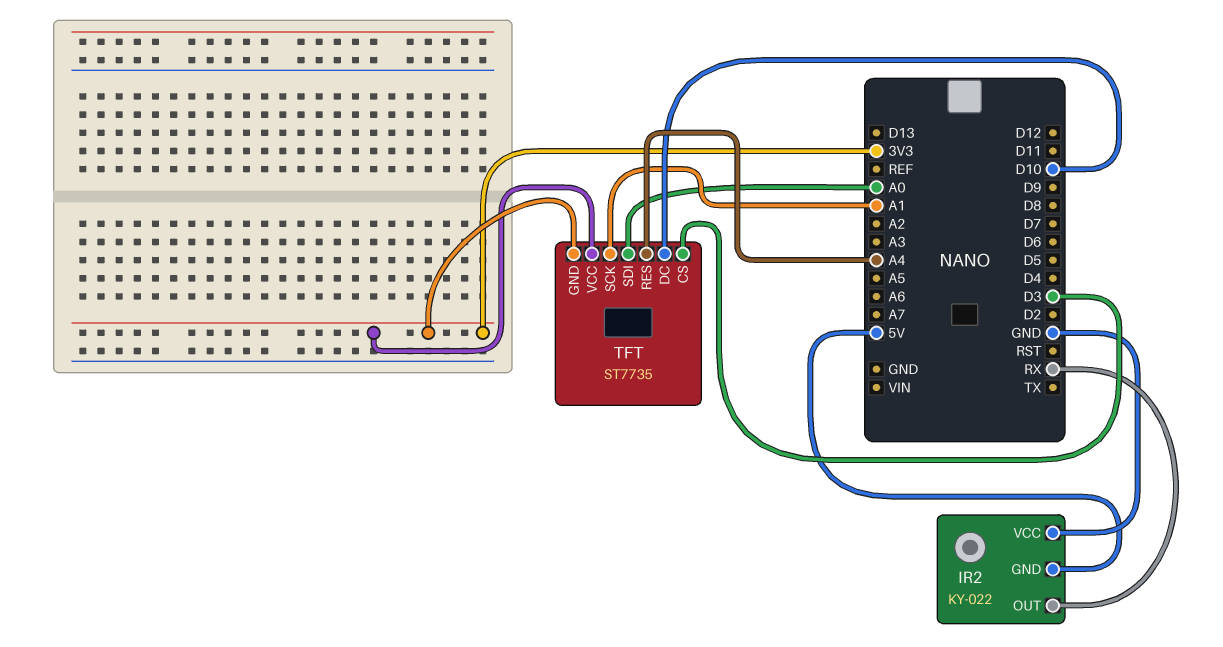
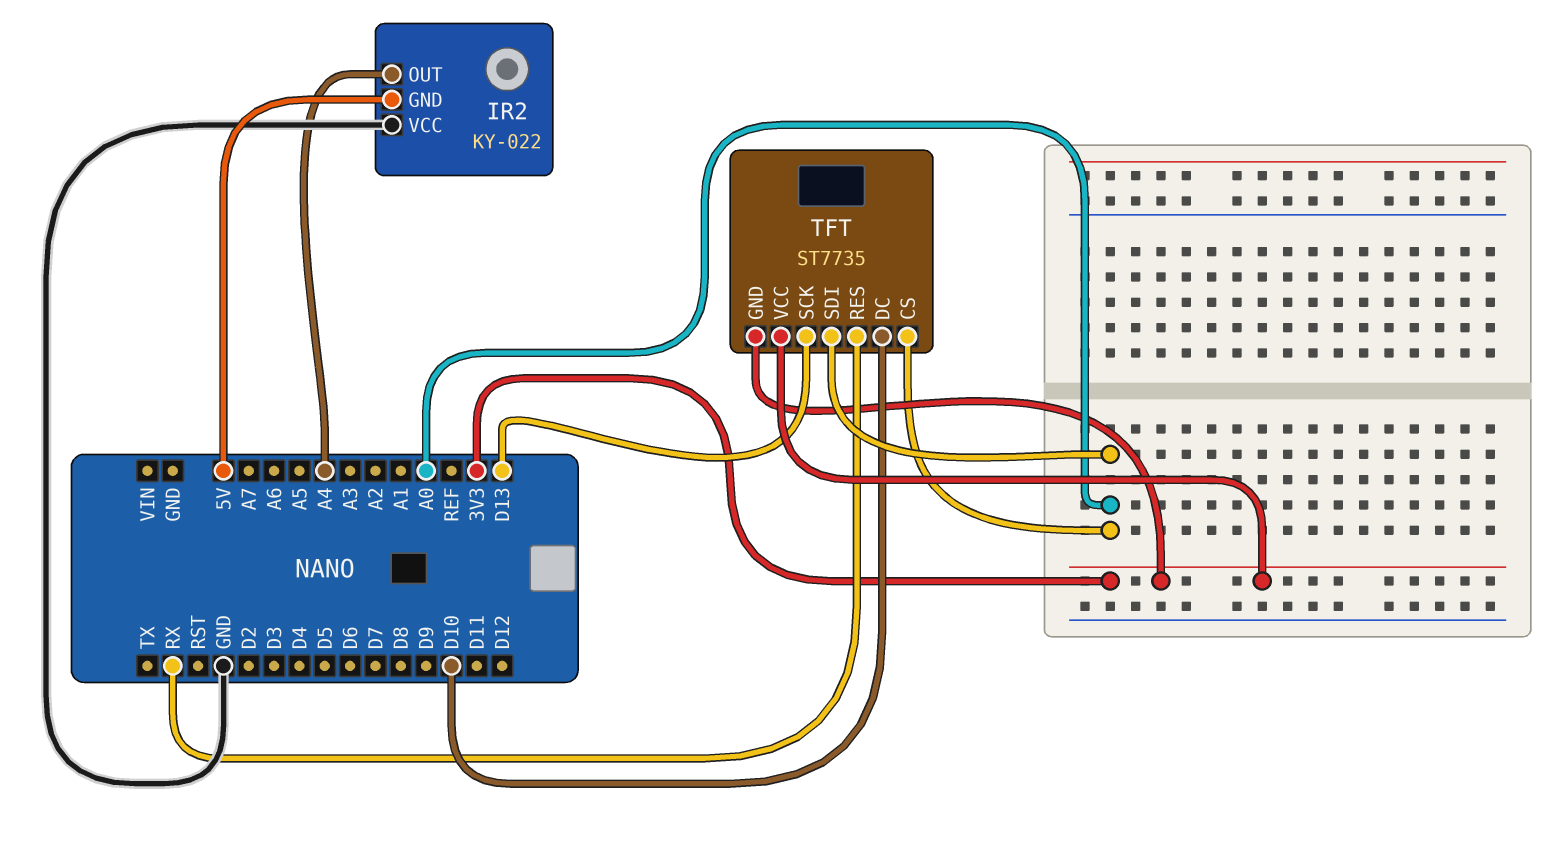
IR2 pin OUT: RX -> A4
TFT pin CS: D3 -> A0
TFT pin RES: A4 -> RX
TFT pin SCK: A1 -> D13

